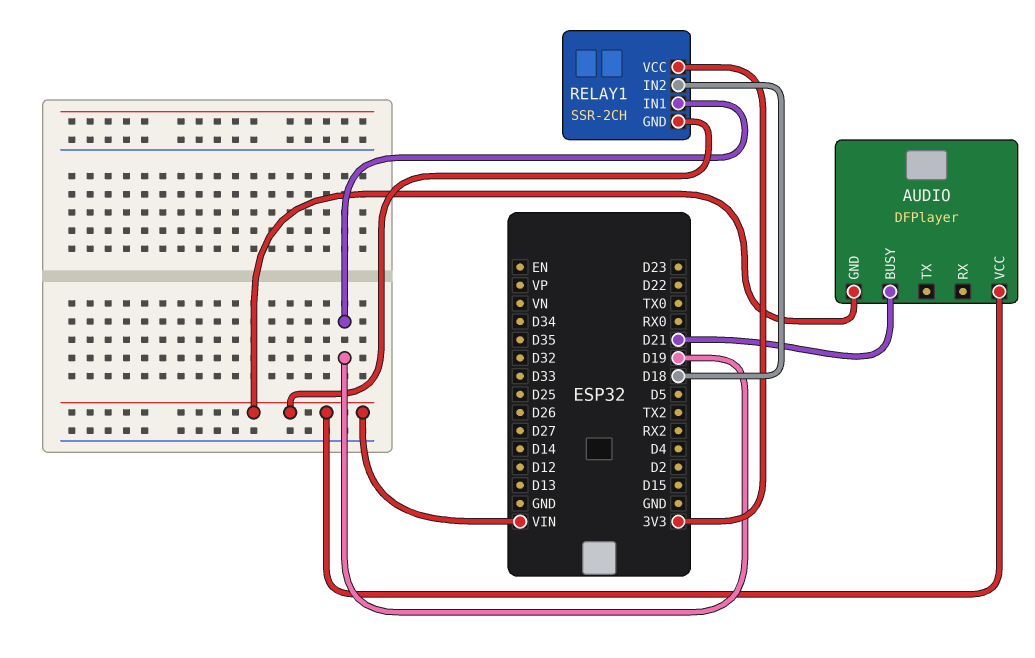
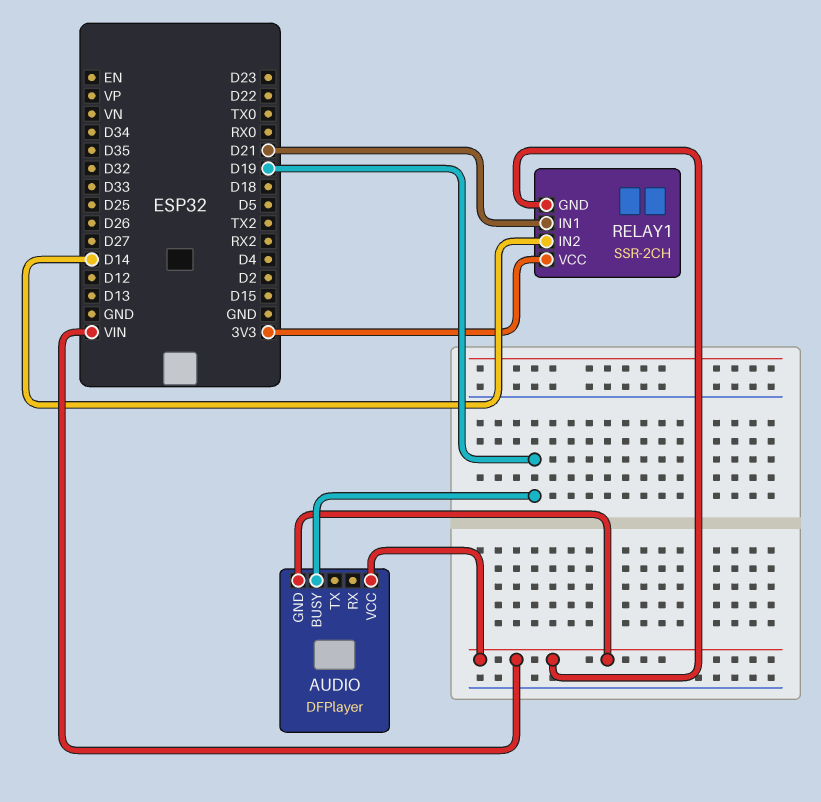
AUDIO pin BUSY: D21 -> D19
RELAY1 pin IN1: D19 -> D21
RELAY1 pin IN2: D18 -> D14

